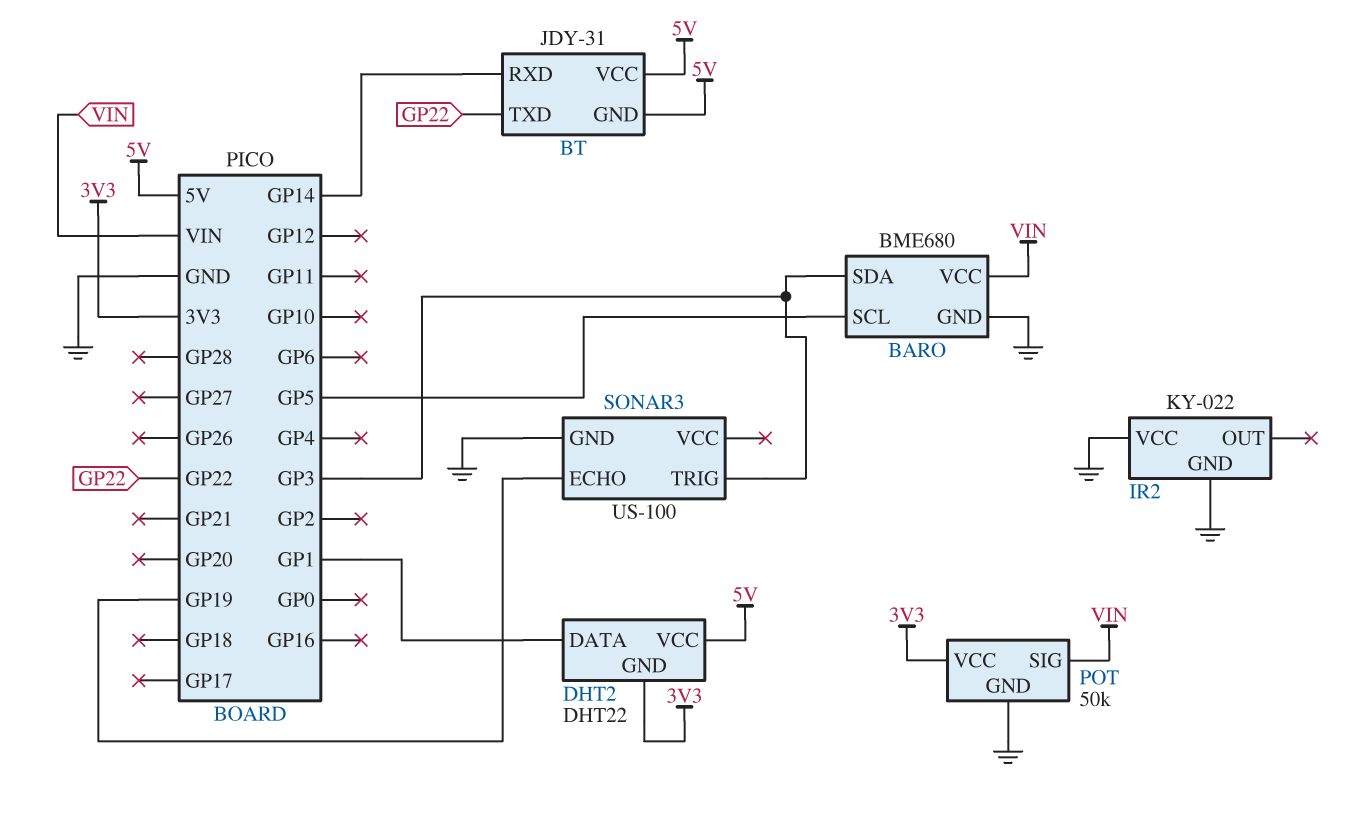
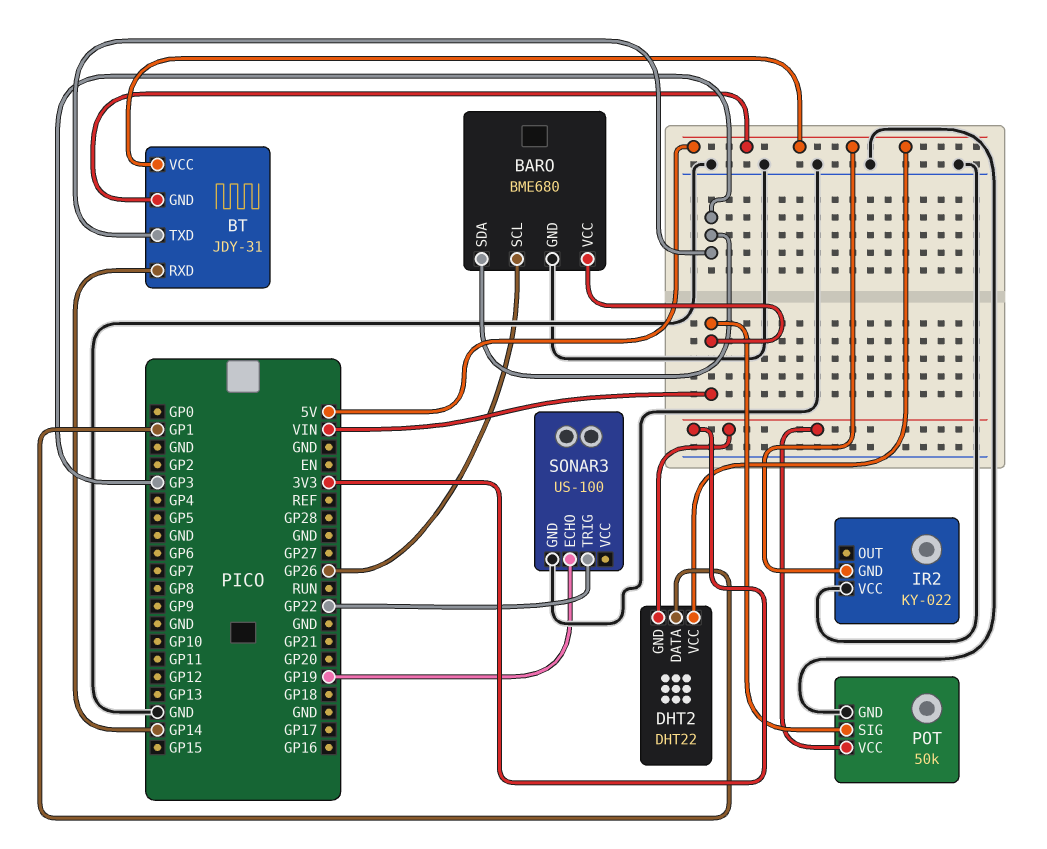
BARO pin SCL: GP5 -> GP26
BT pin TXD: GP22 -> GP3
IR2 pin GND: GND -> 5V
SONAR3 pin TRIG: GP3 -> GP22

